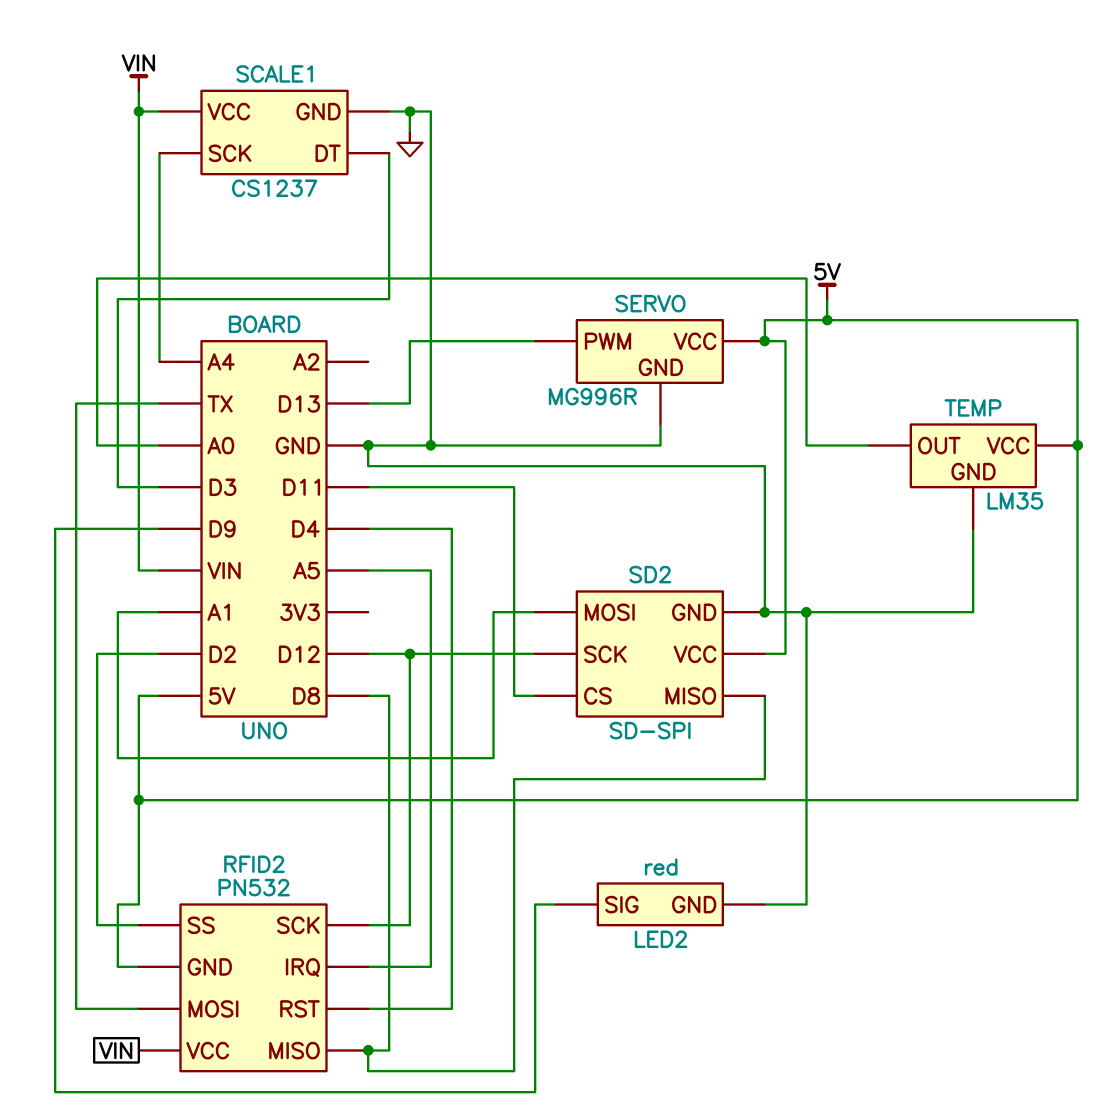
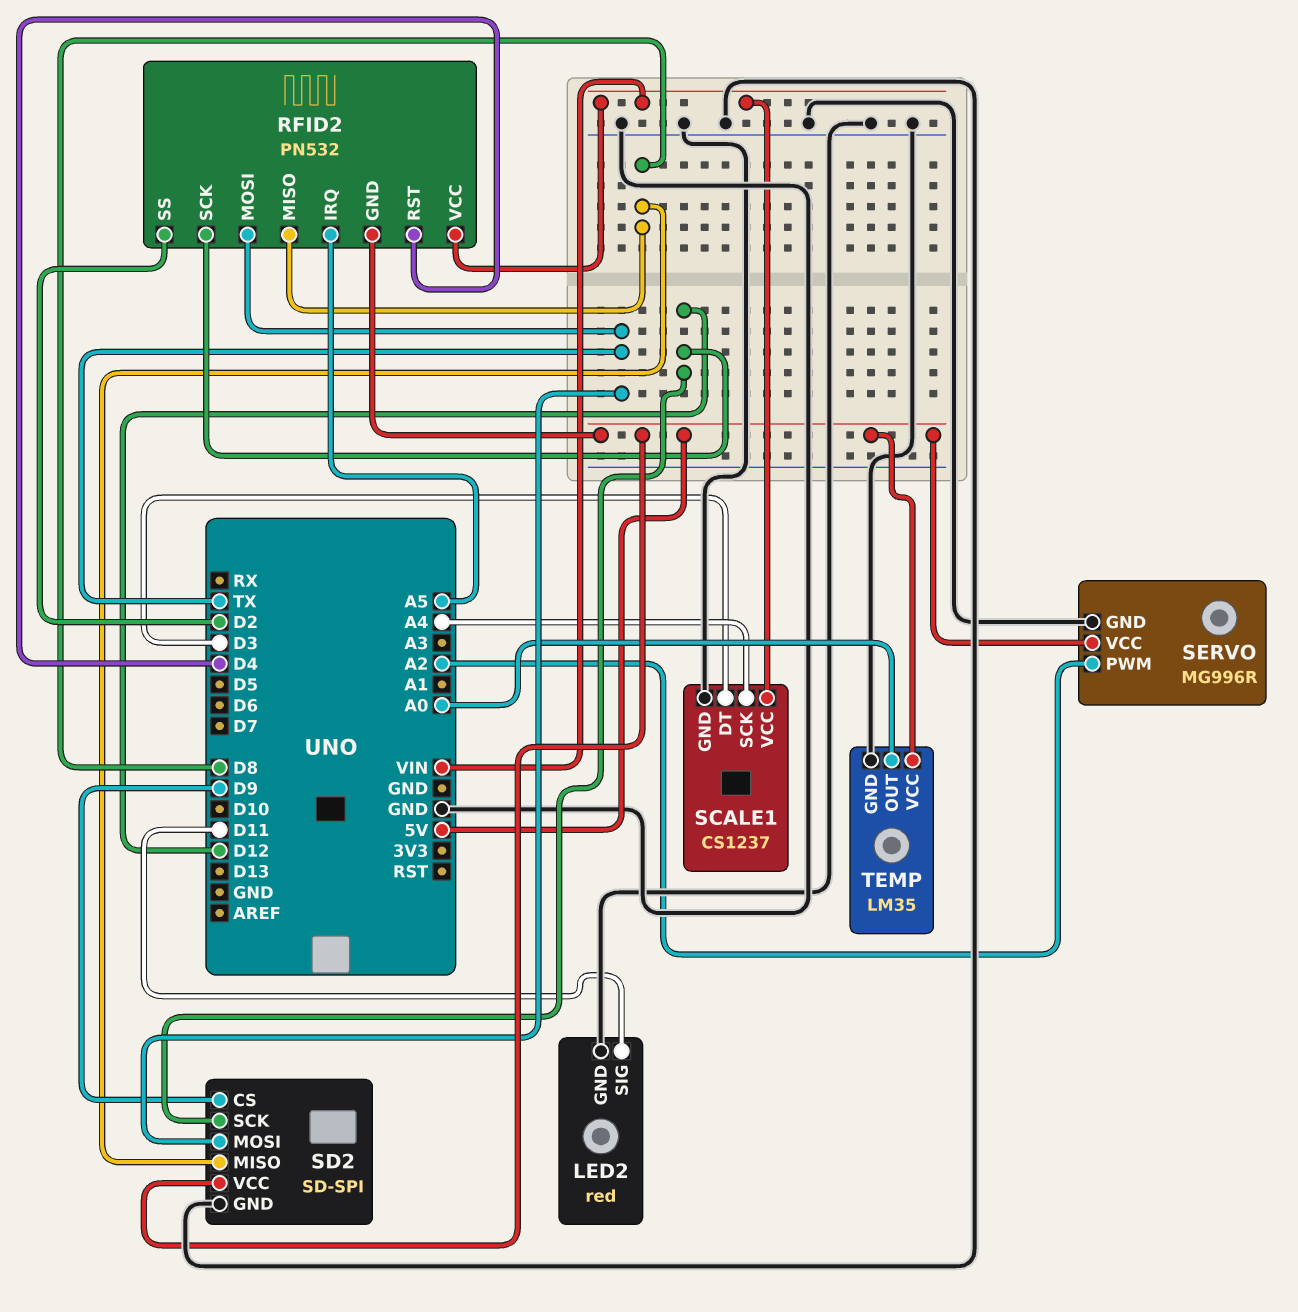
LED2 pin SIG: D9 -> D11
SD2 pin CS: D11 -> D9
SD2 pin MOSI: A1 -> TX
SERVO pin PWM: D13 -> A2

